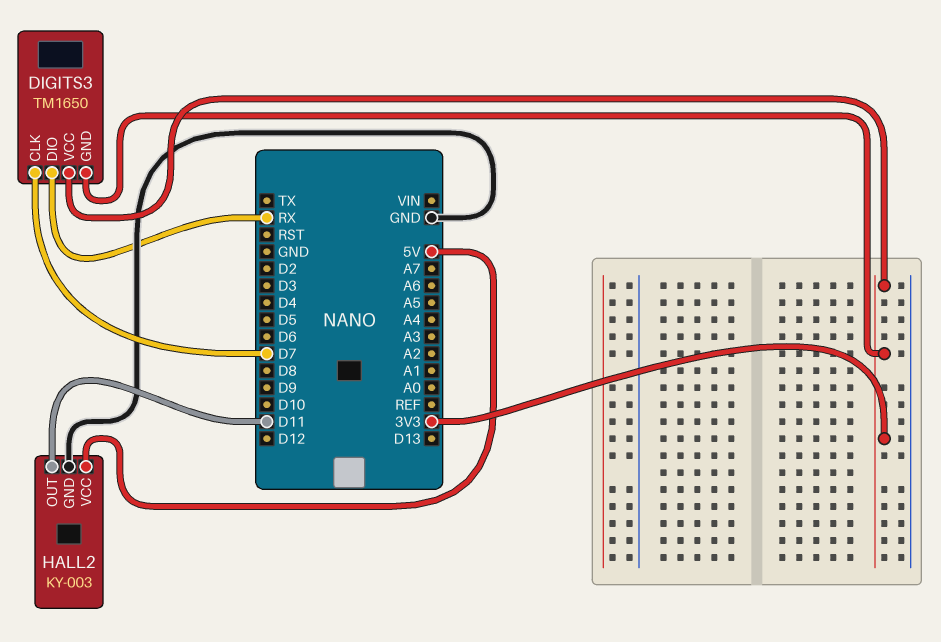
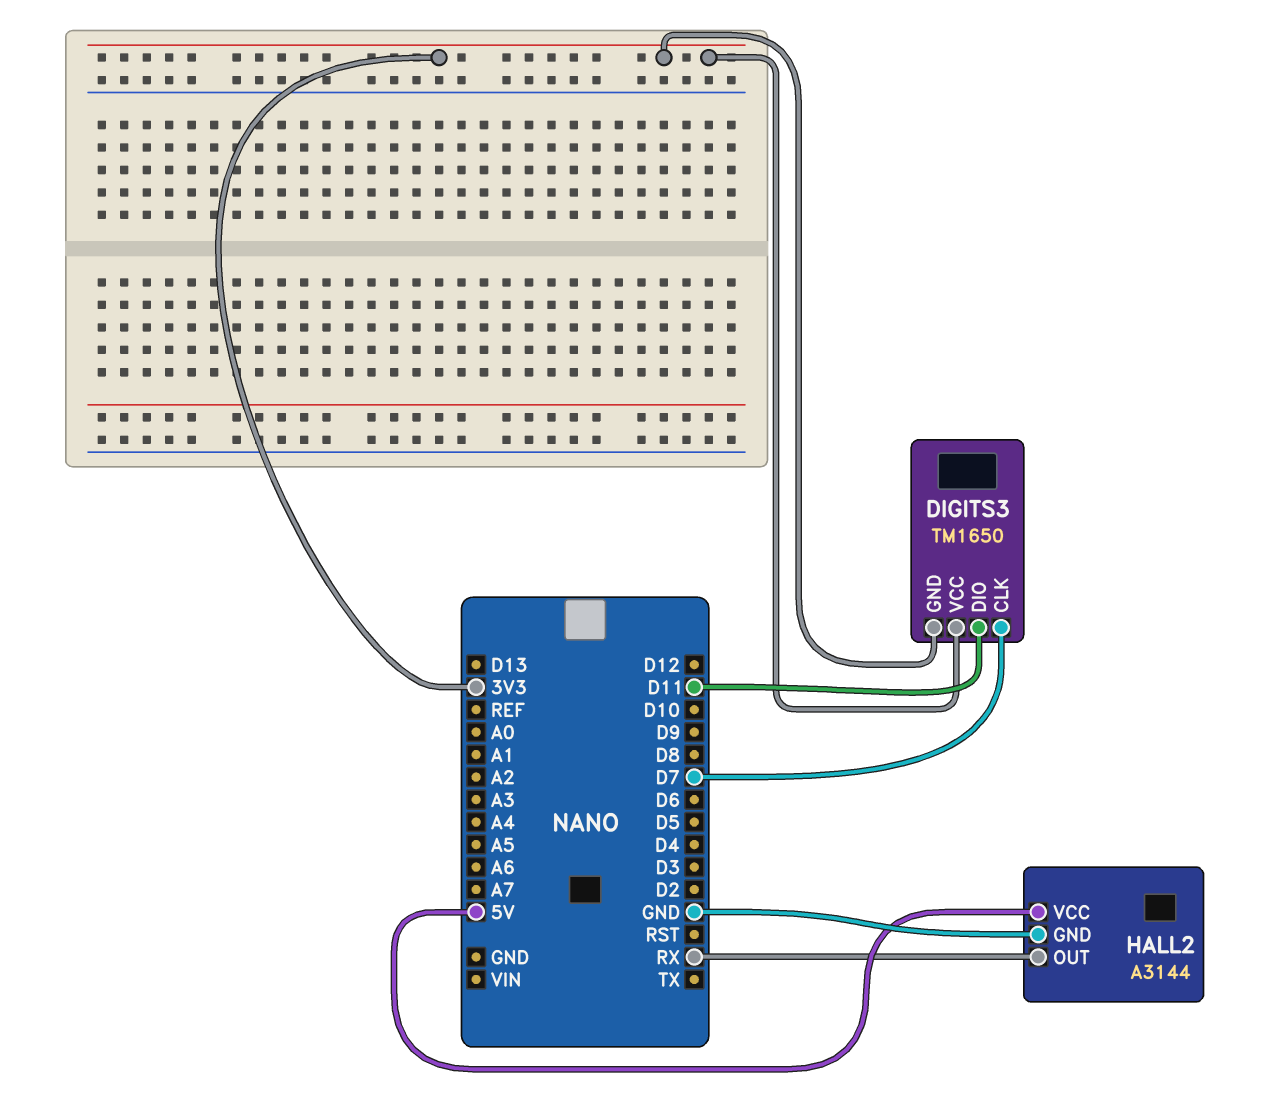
DIGITS3 pin DIO: RX -> D11
HALL2: KY-003 -> A3144
HALL2 pin OUT: D11 -> RX

